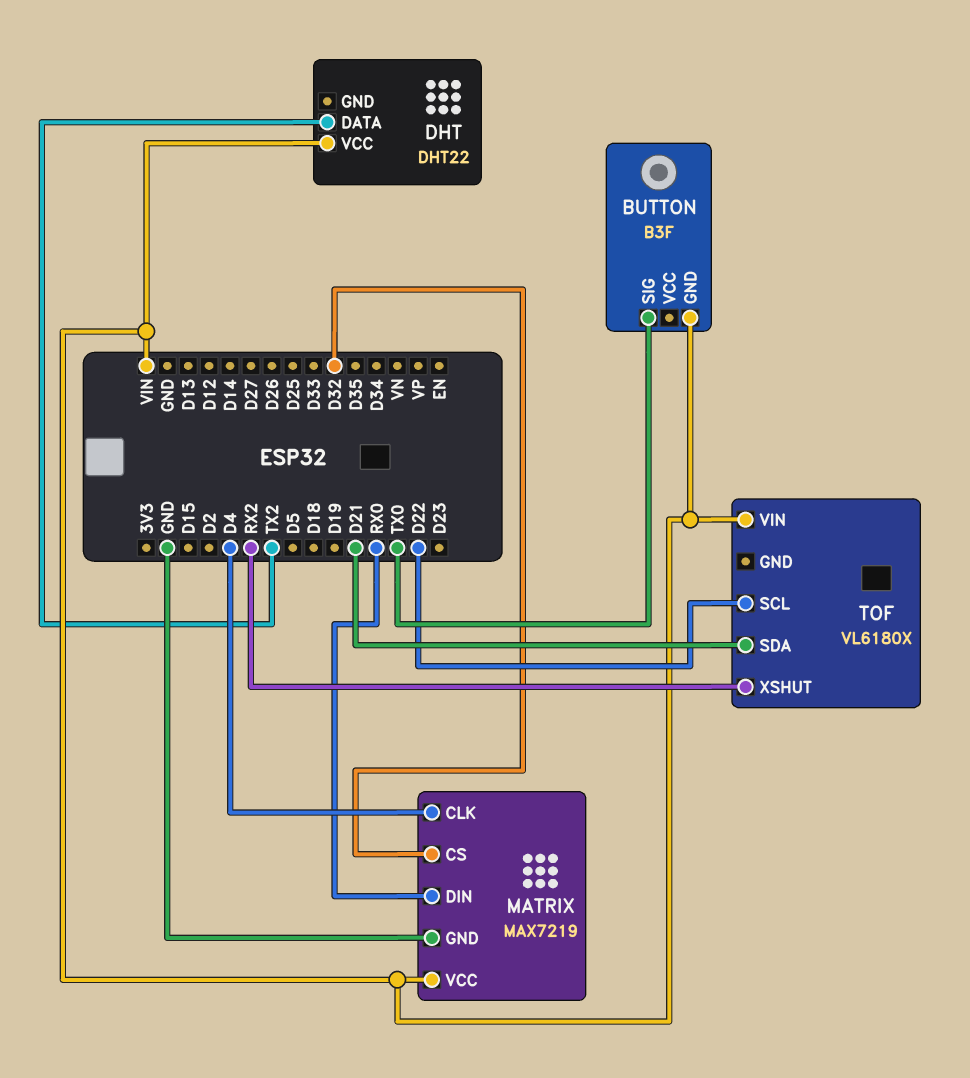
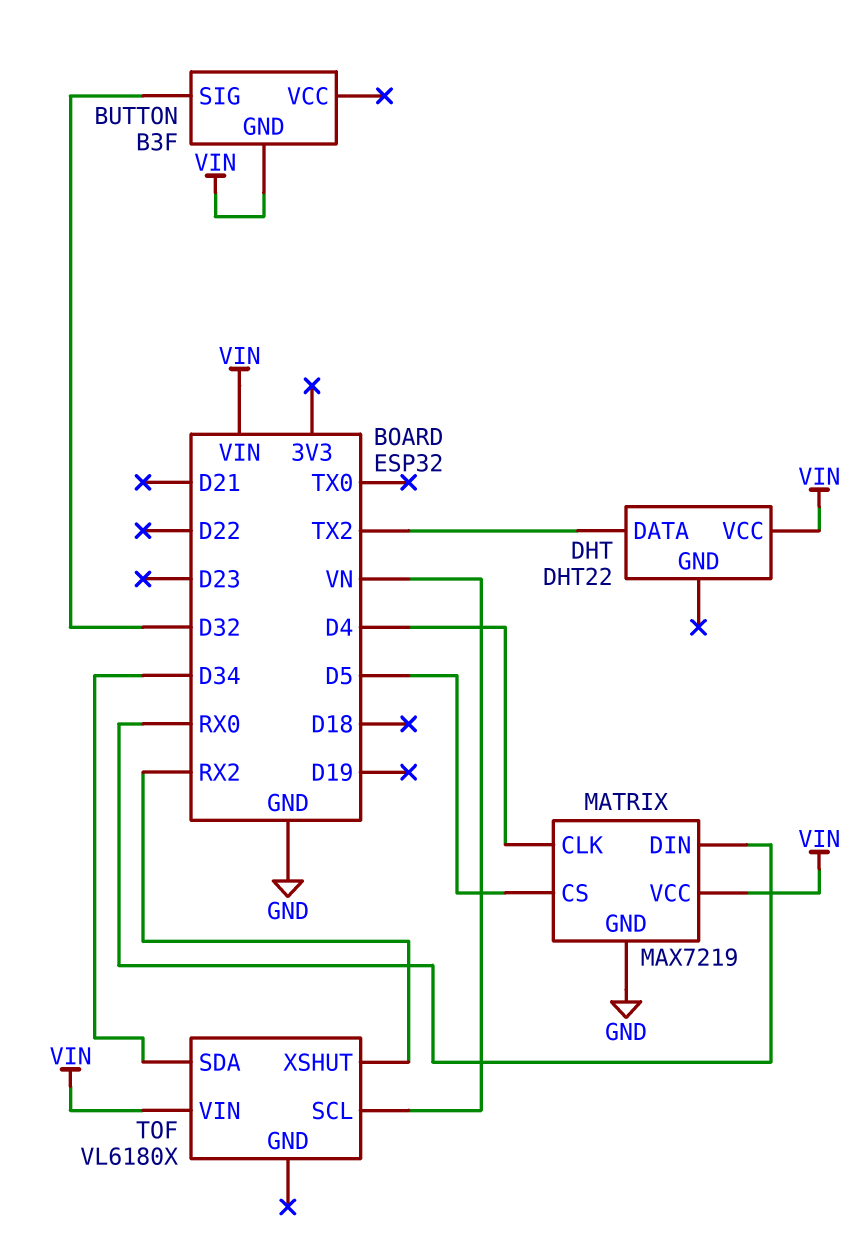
BUTTON pin SIG: TX0 -> D32
MATRIX pin CS: D32 -> D5
TOF pin SCL: D22 -> VN
TOF pin SDA: D21 -> D34

